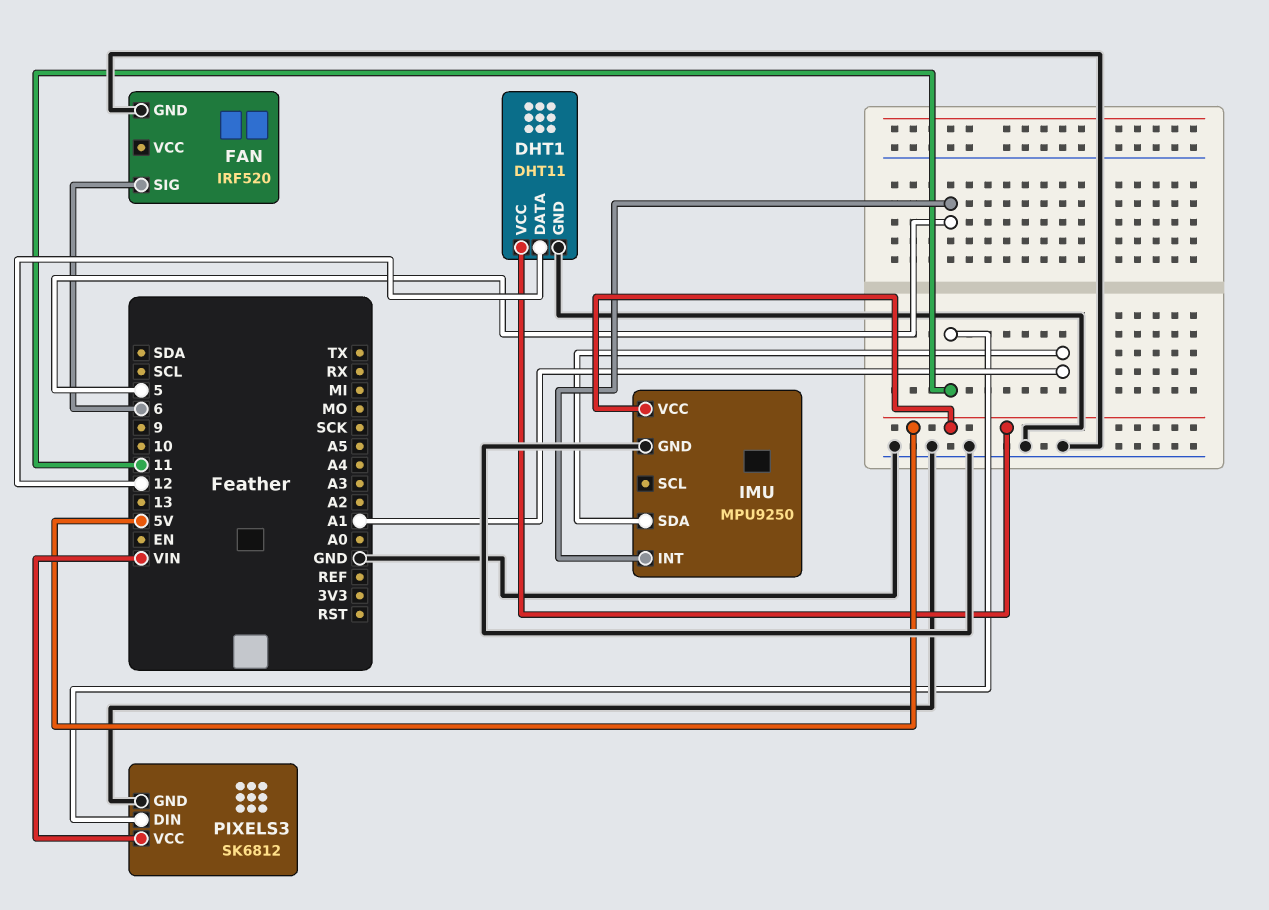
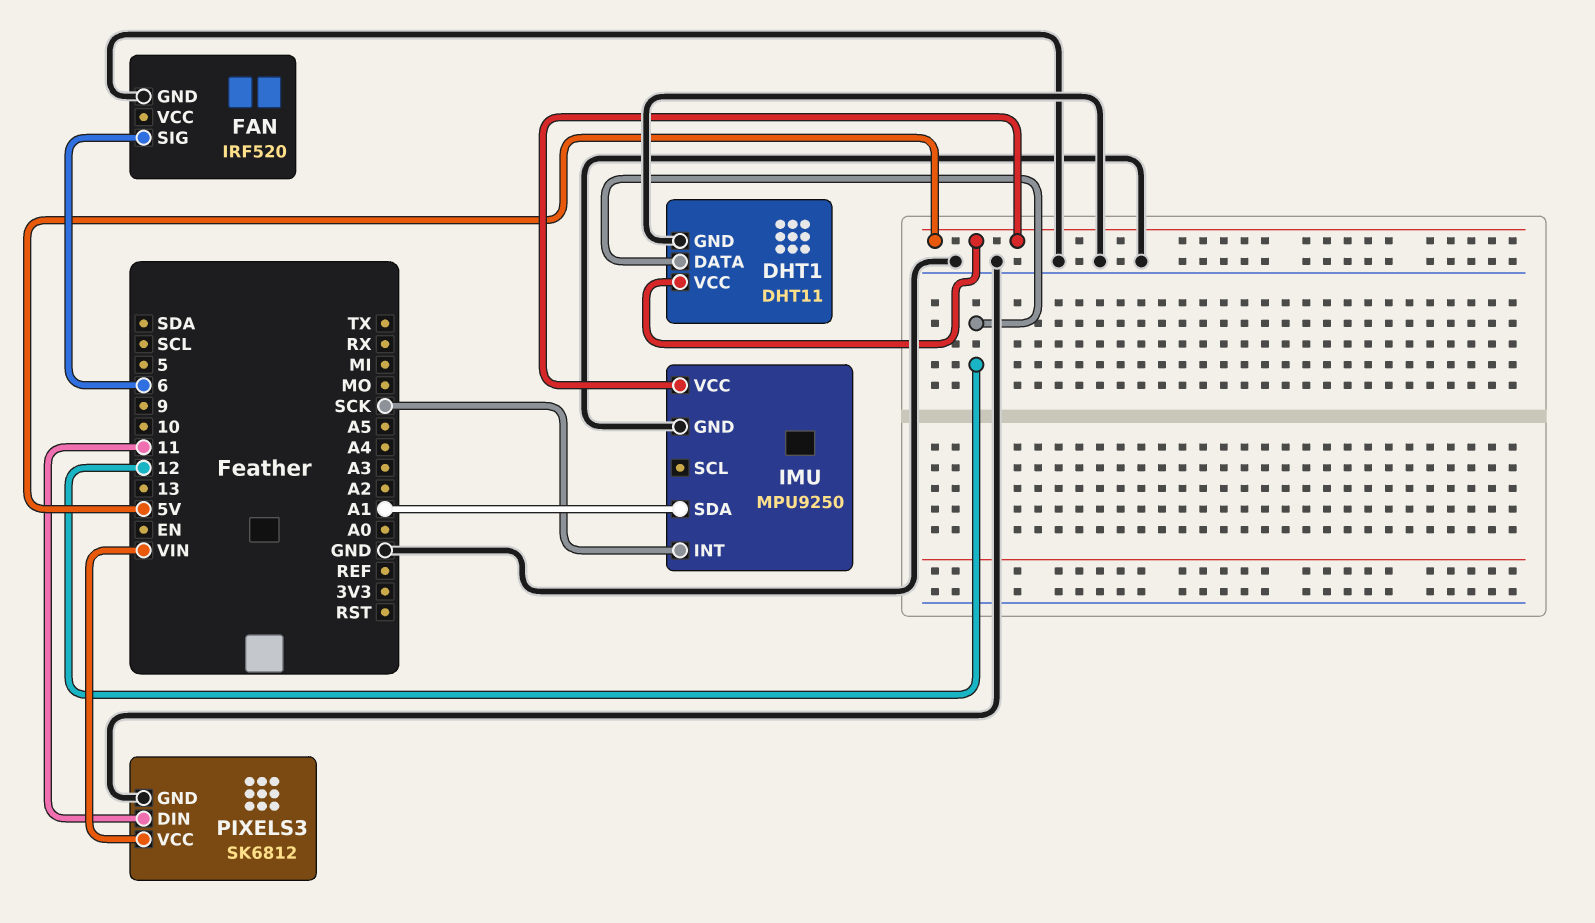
IMU pin INT: 5 -> SCK

